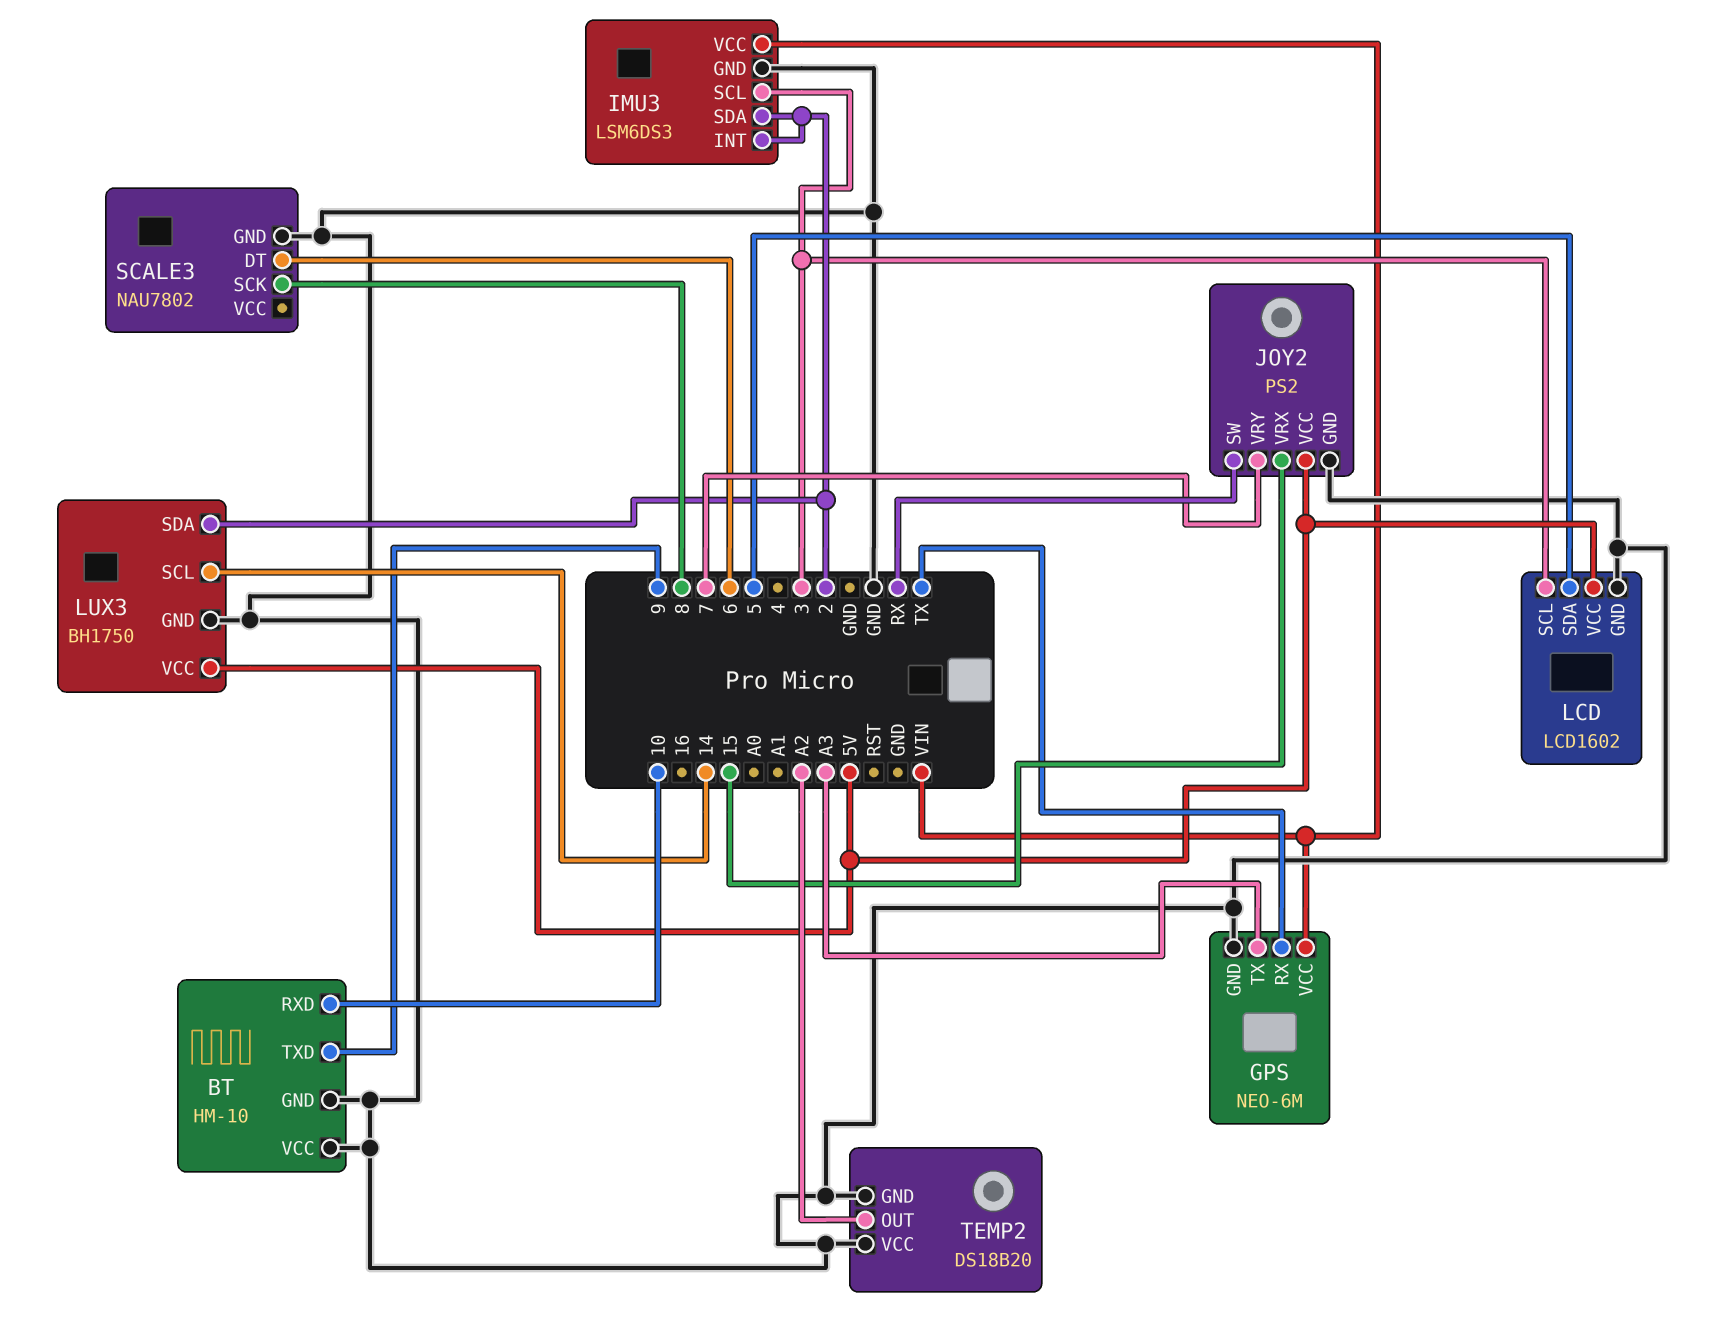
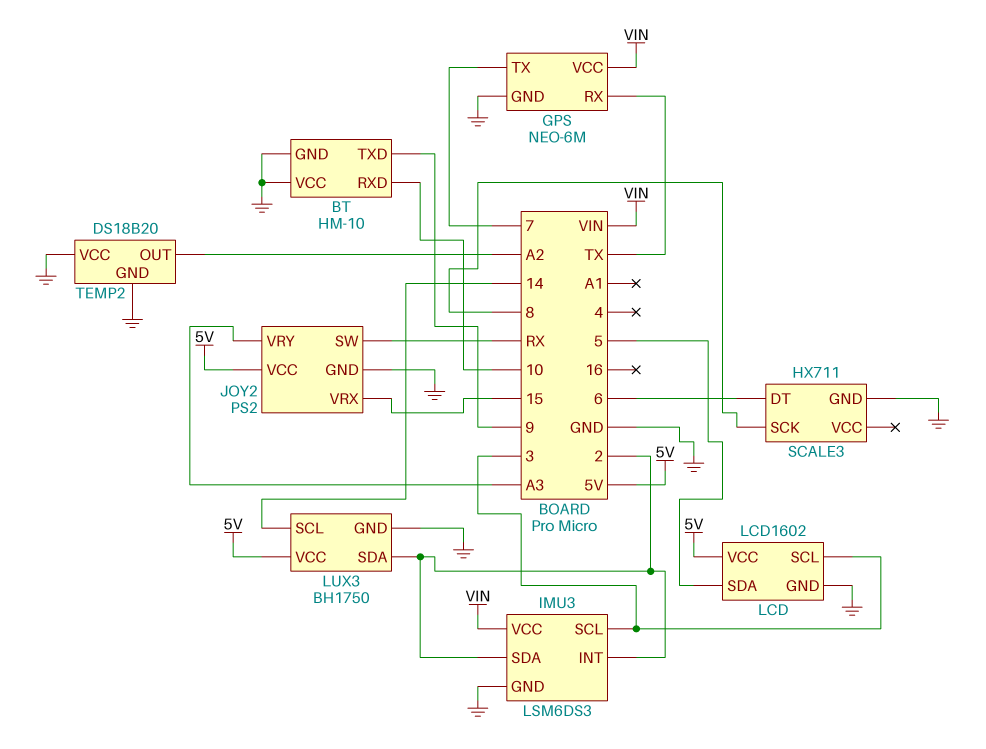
GPS pin TX: A3 -> 7
JOY2 pin VRY: 7 -> A3
SCALE3: NAU7802 -> HX711

